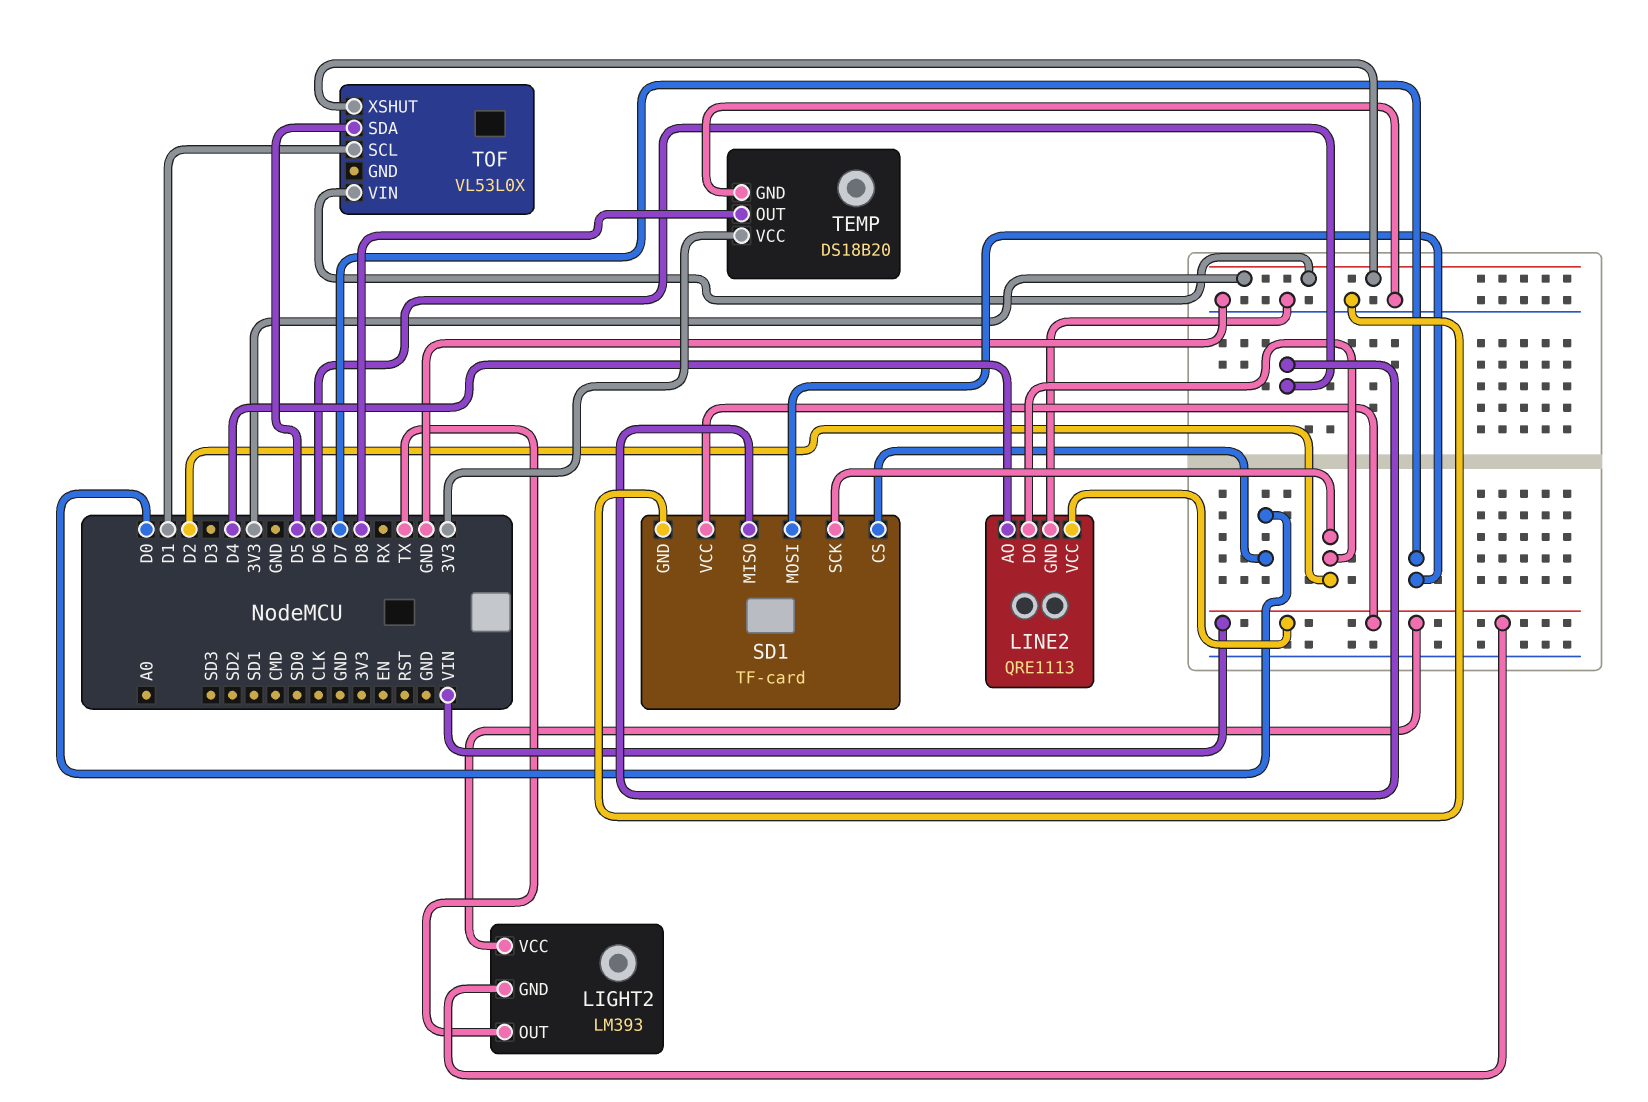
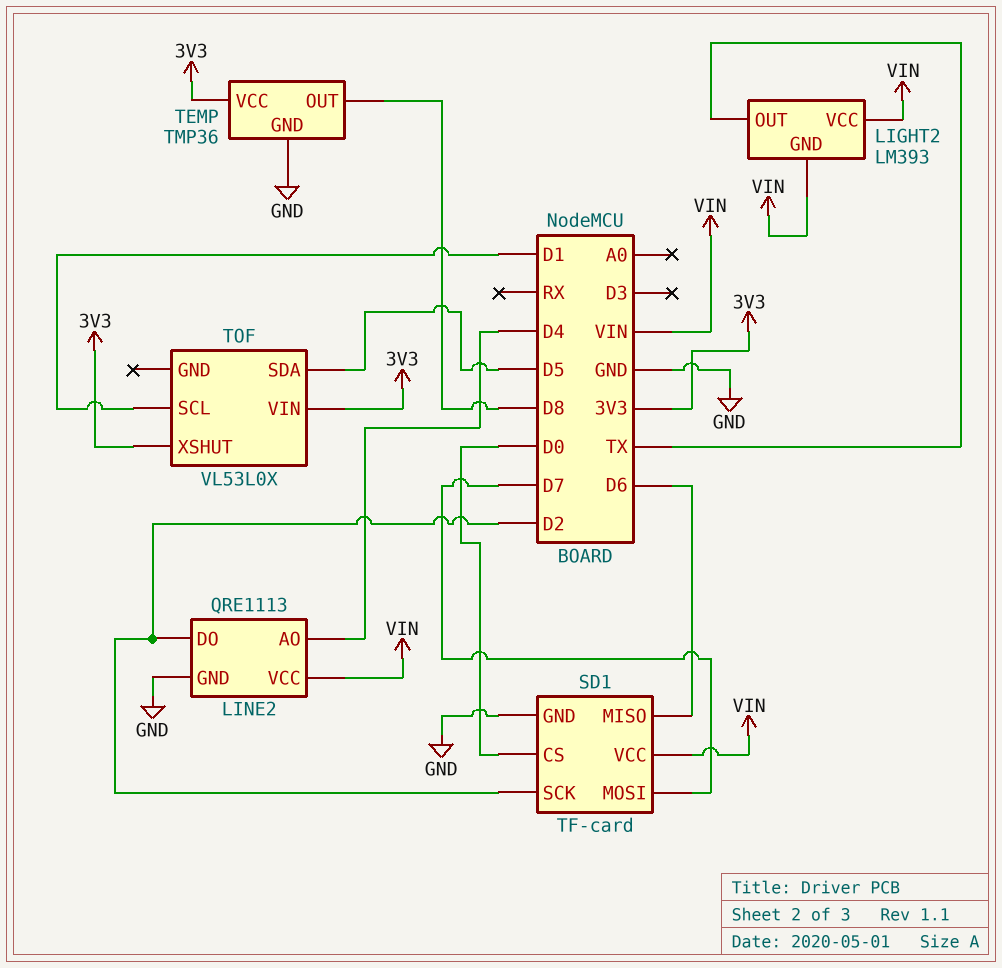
TEMP: DS18B20 -> TMP36

